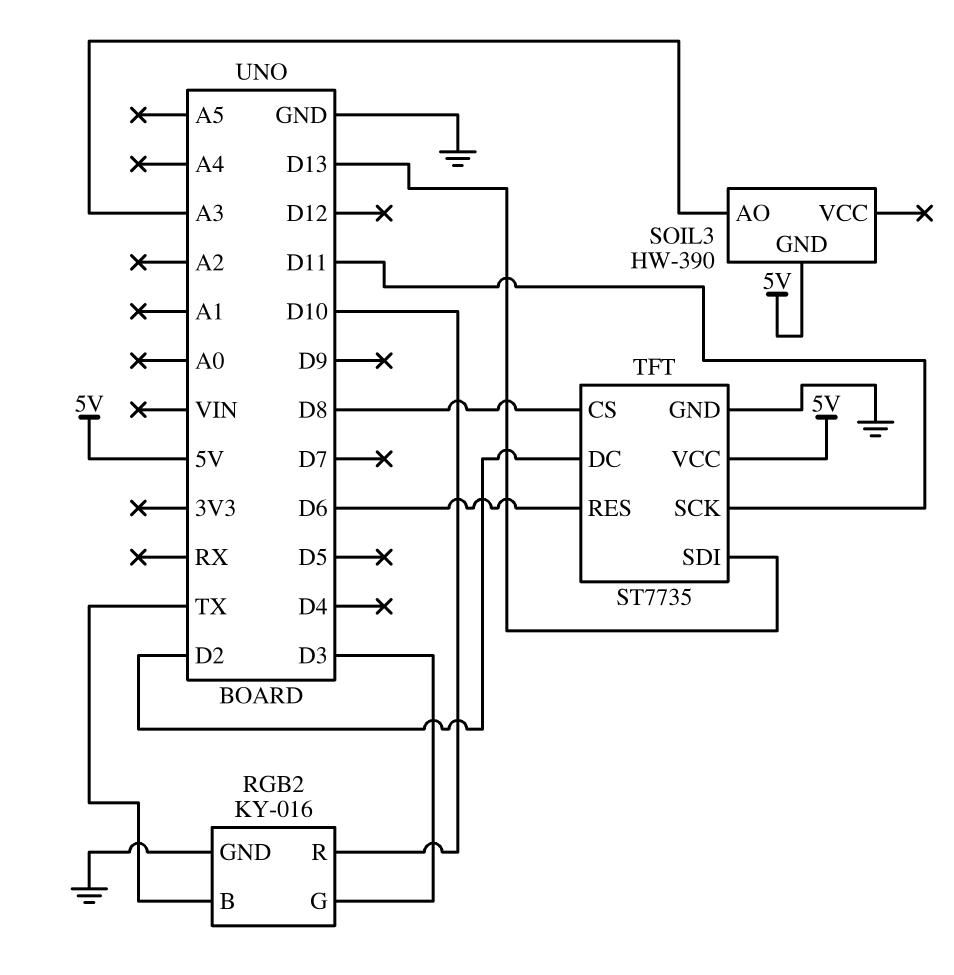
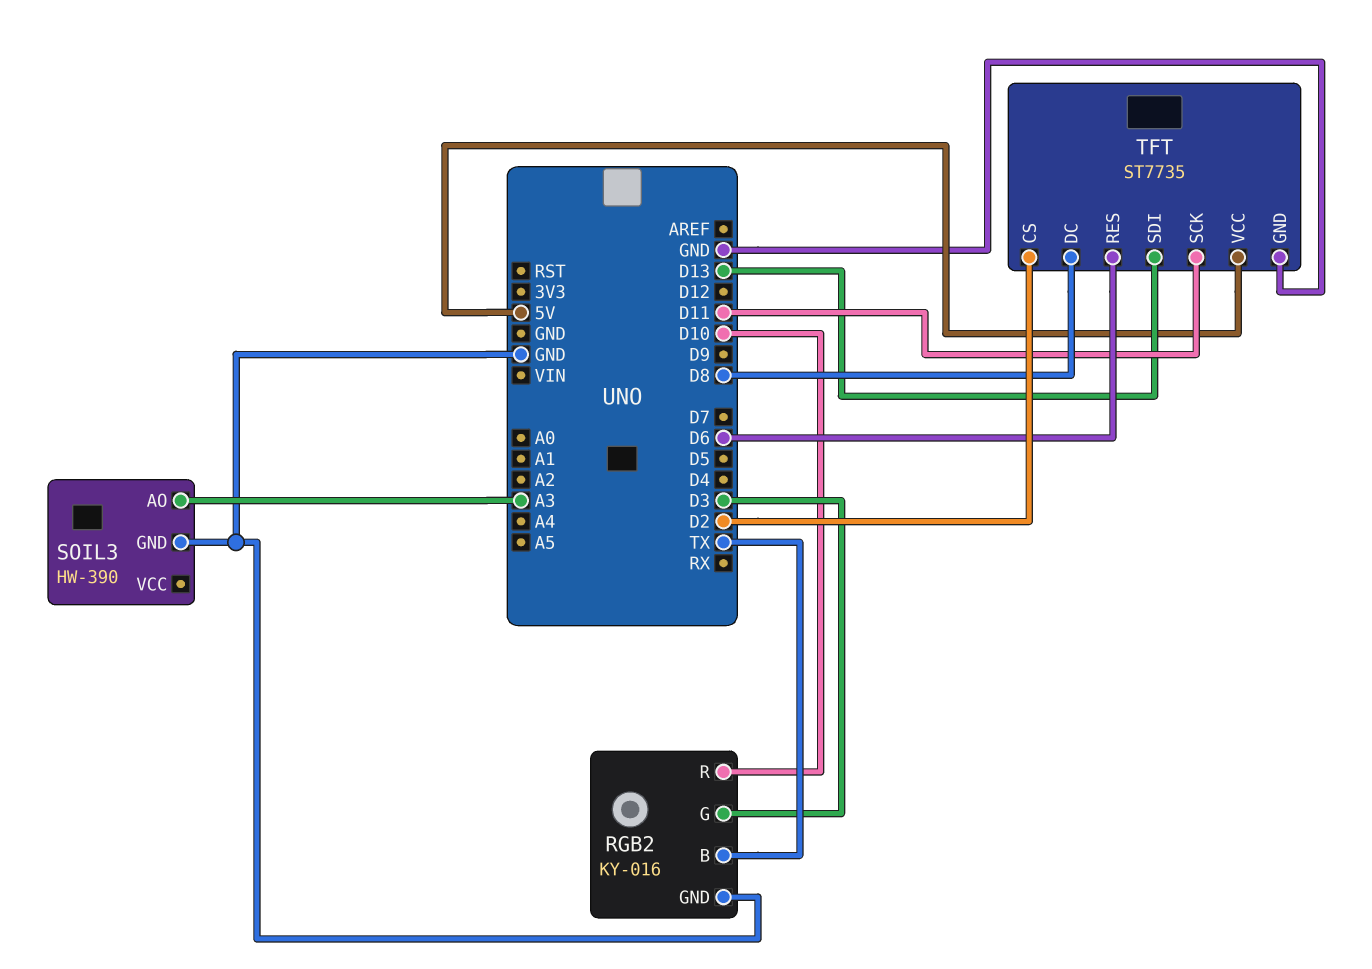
SOIL3 pin GND: 5V -> GND
TFT pin CS: D8 -> D2
TFT pin DC: D2 -> D8

